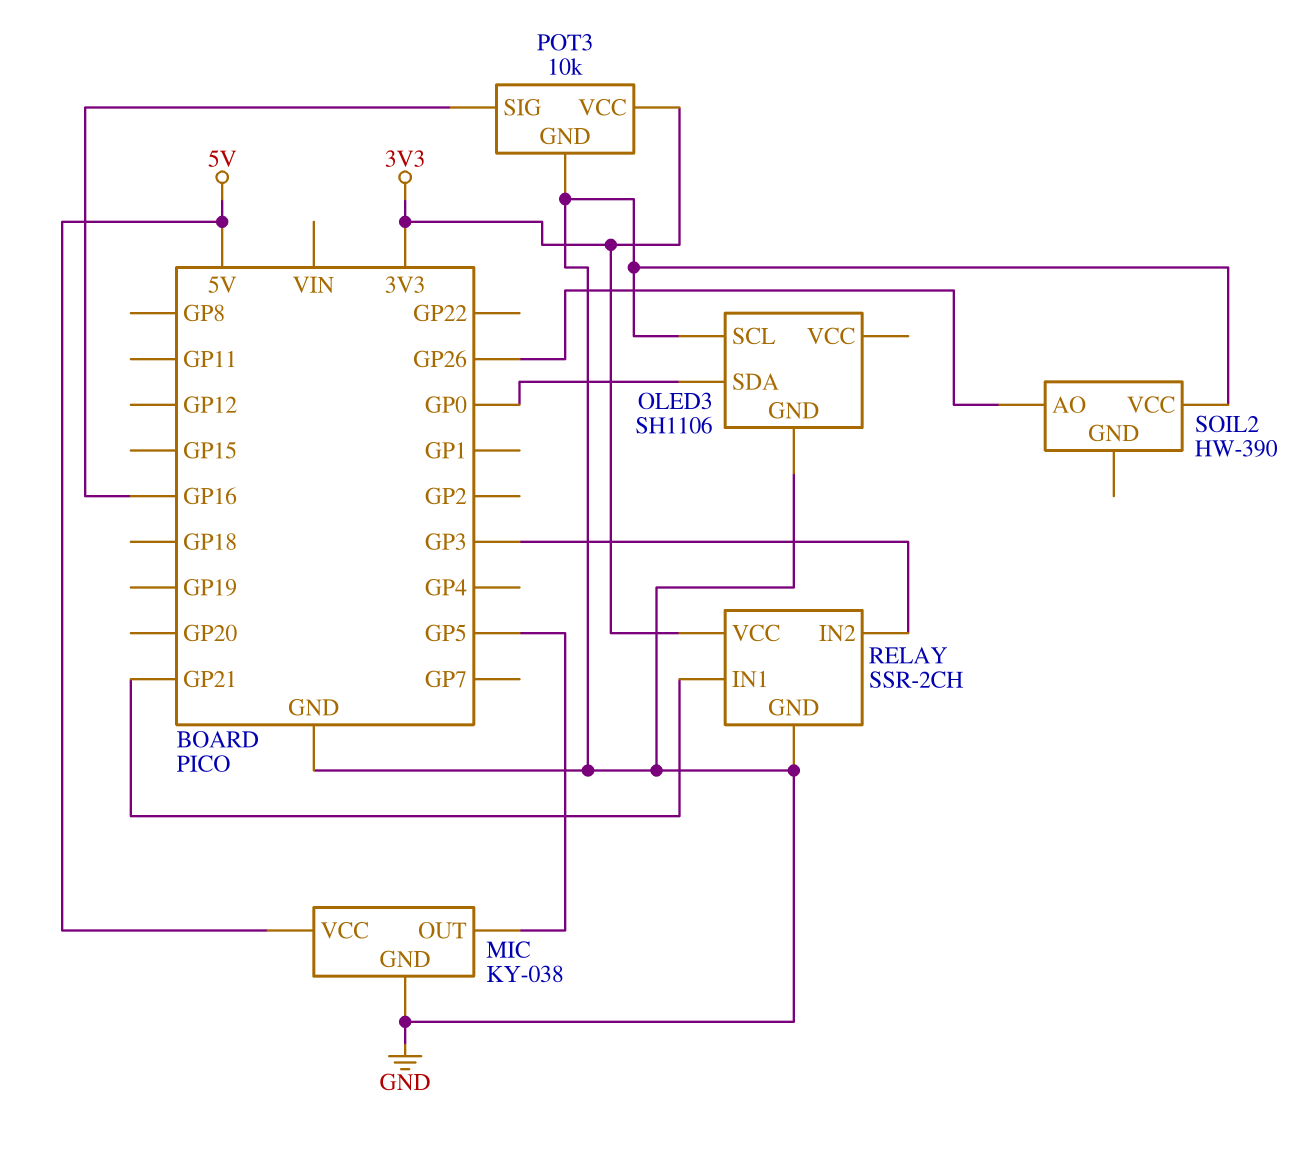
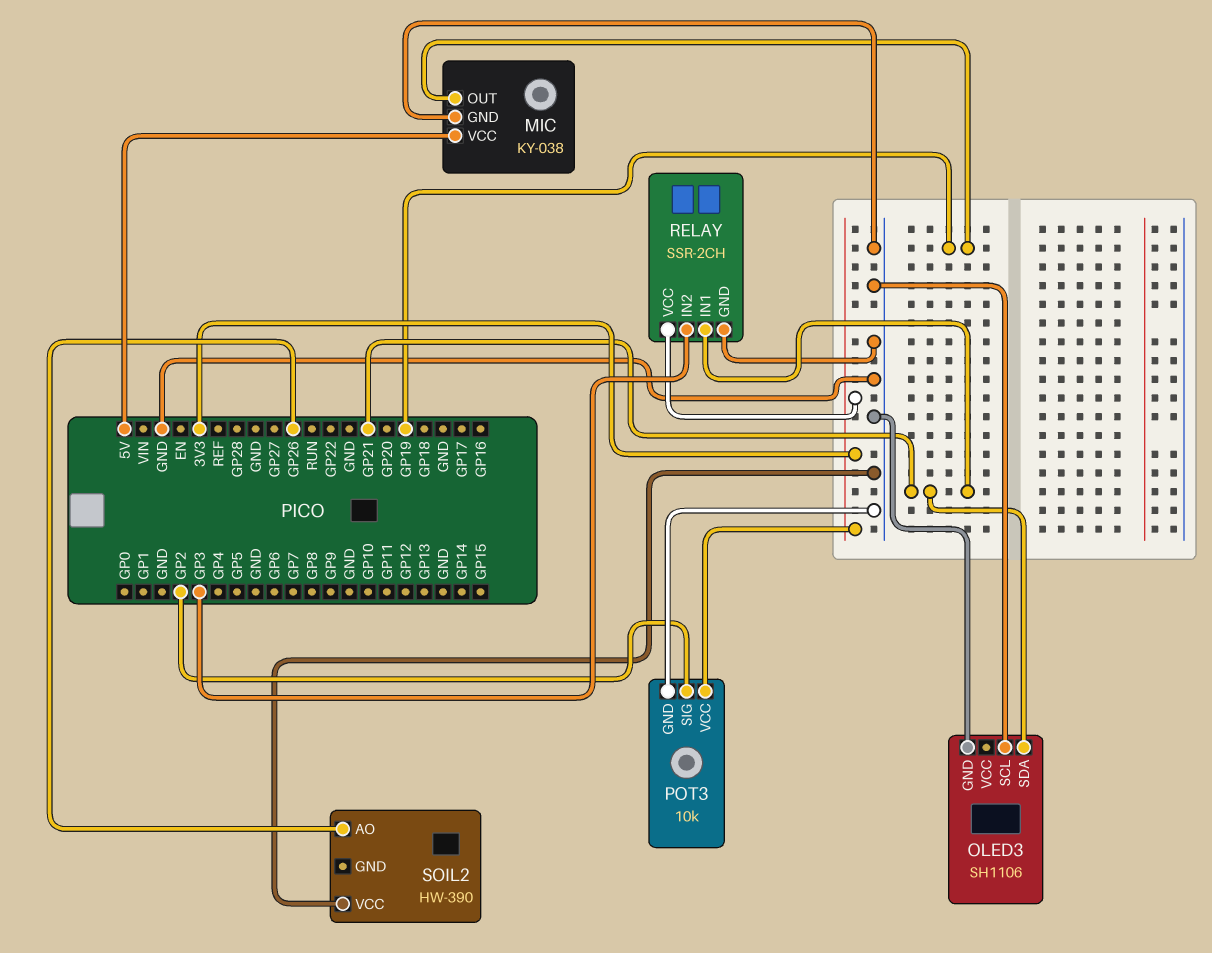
MIC pin OUT: GP5 -> GP19
OLED3 pin SDA: GP0 -> GP21
POT3 pin SIG: GP16 -> GP2

